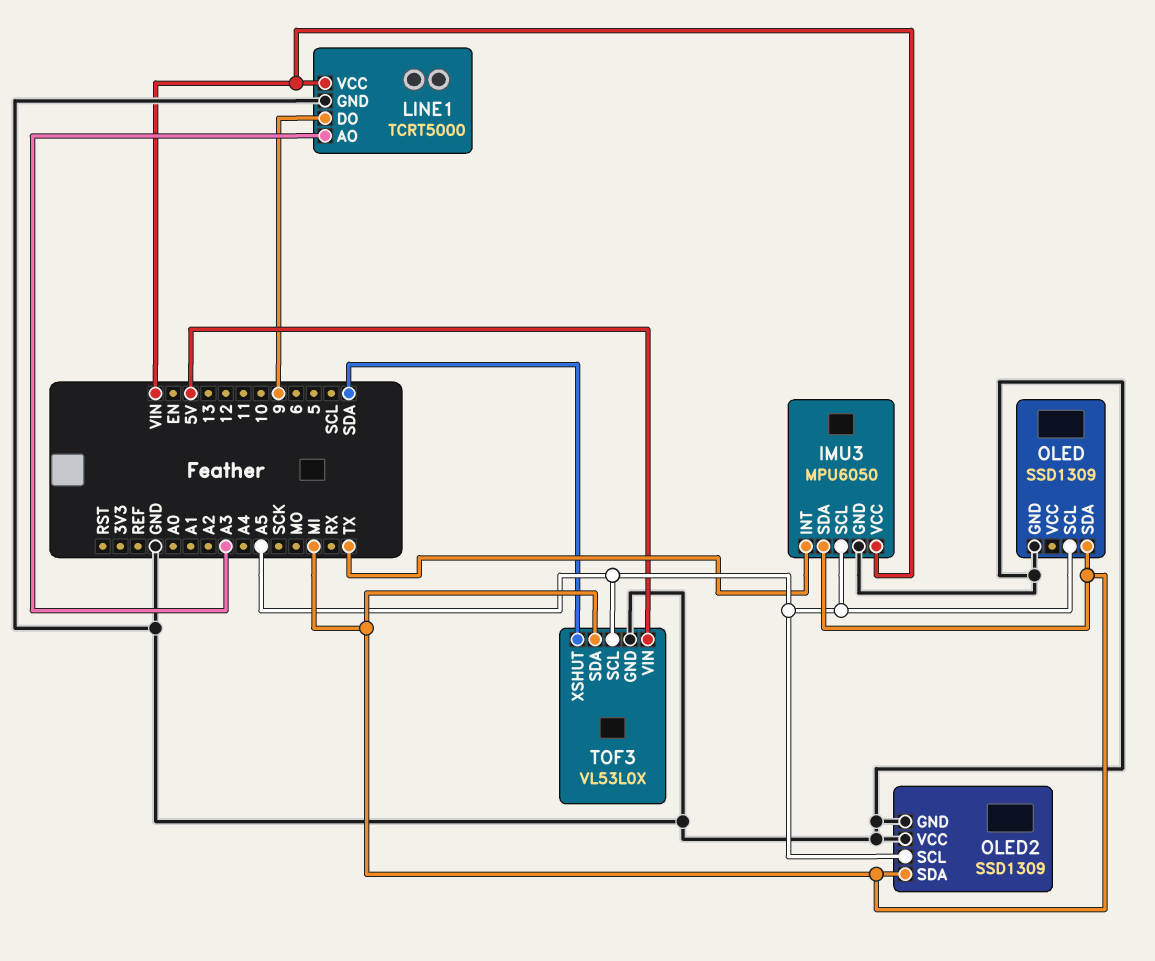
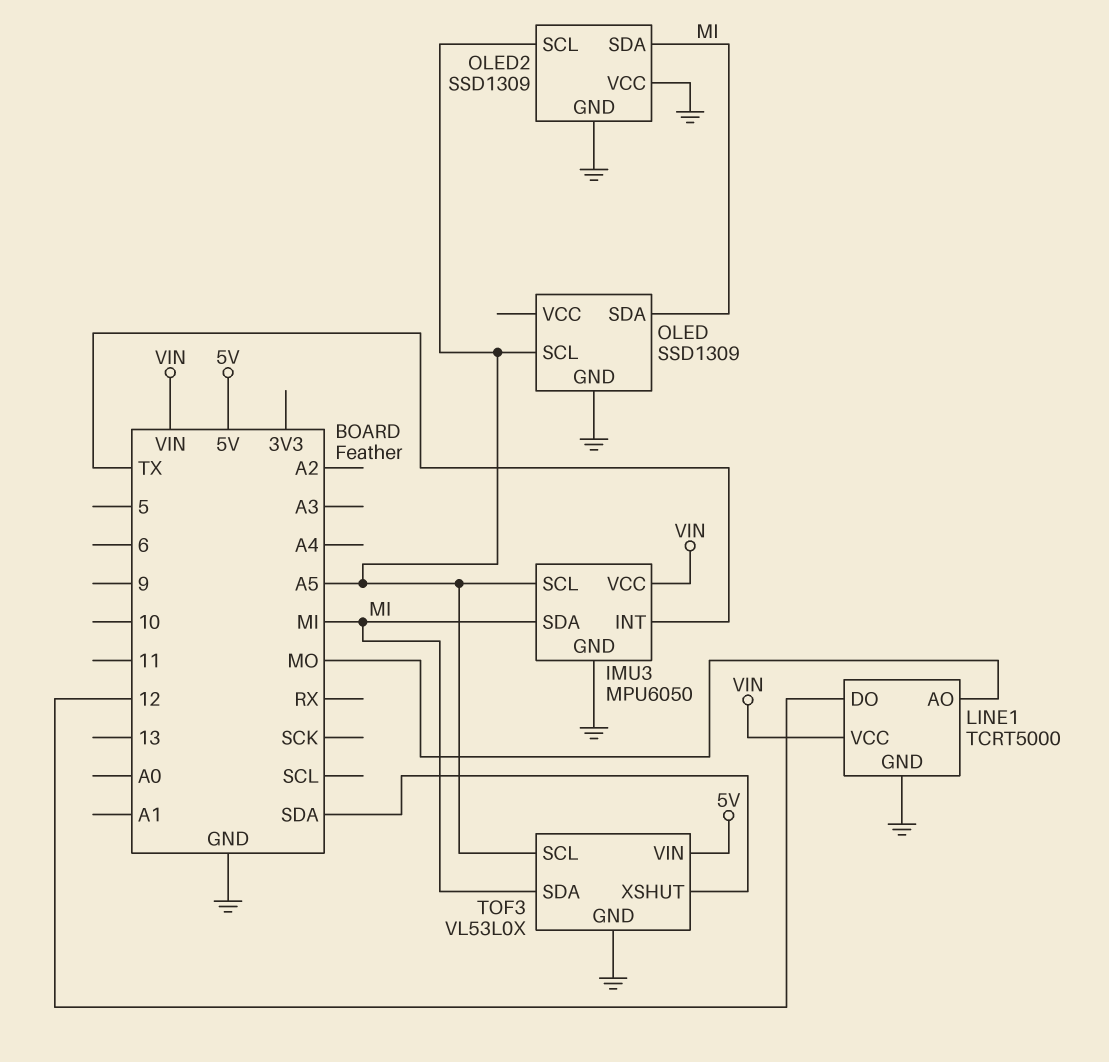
LINE1 pin AO: A3 -> MO
LINE1 pin DO: 9 -> 12

